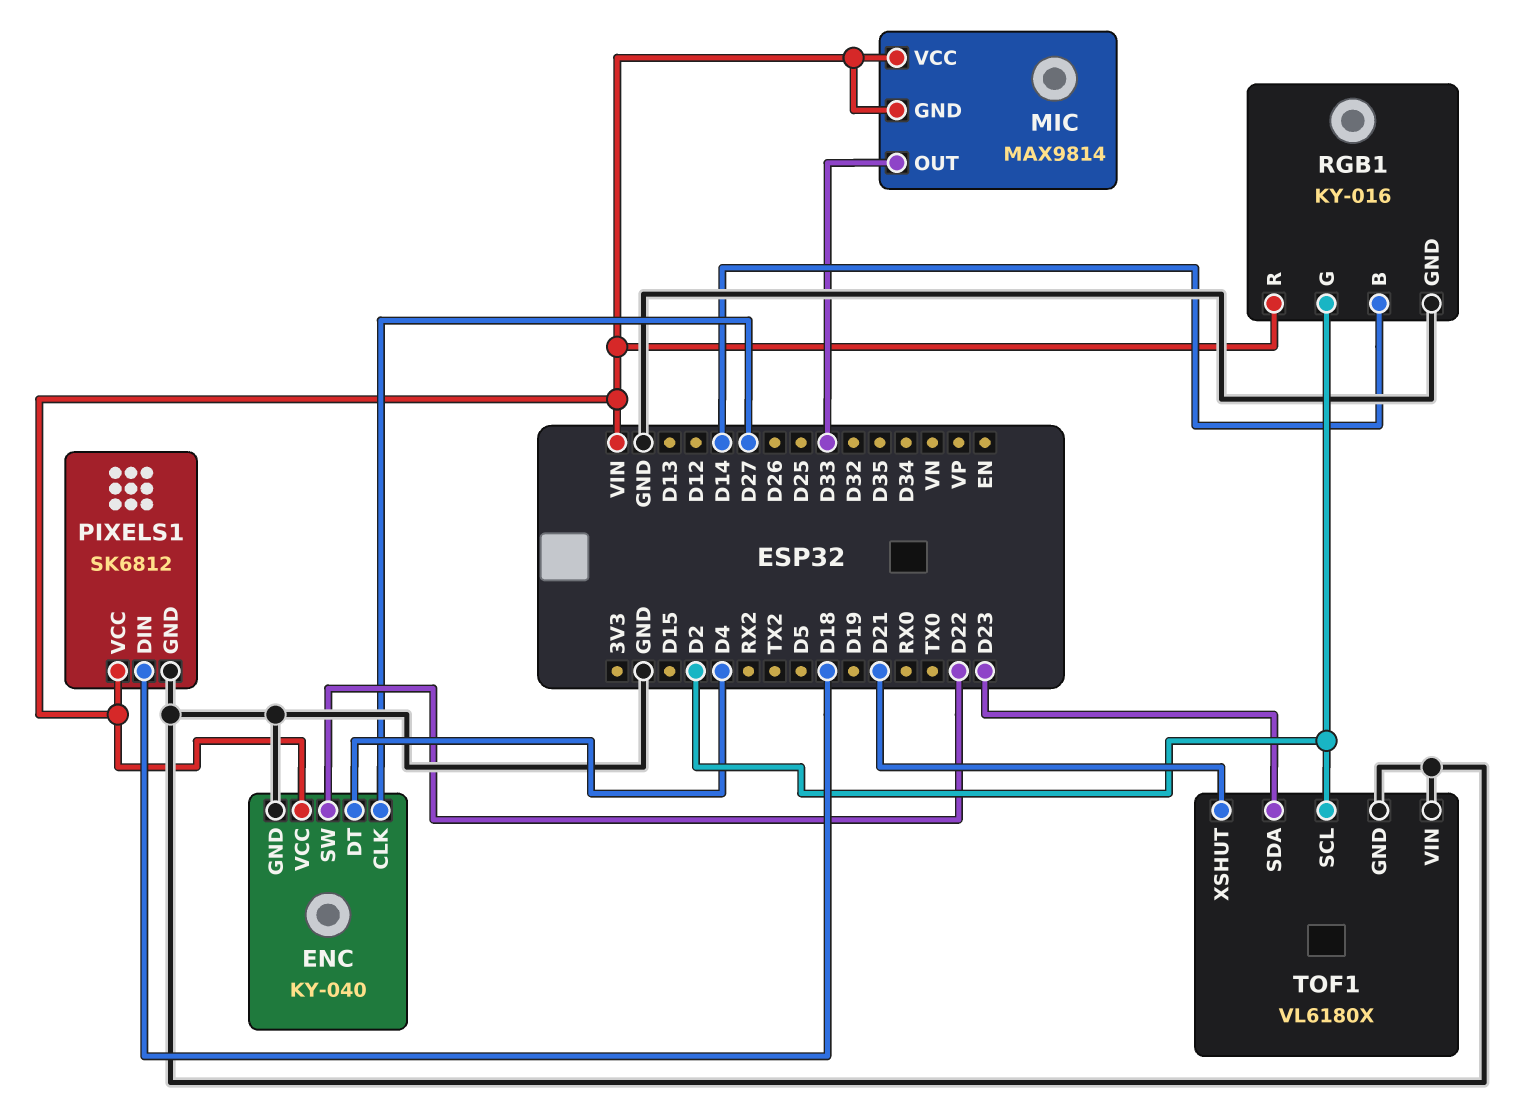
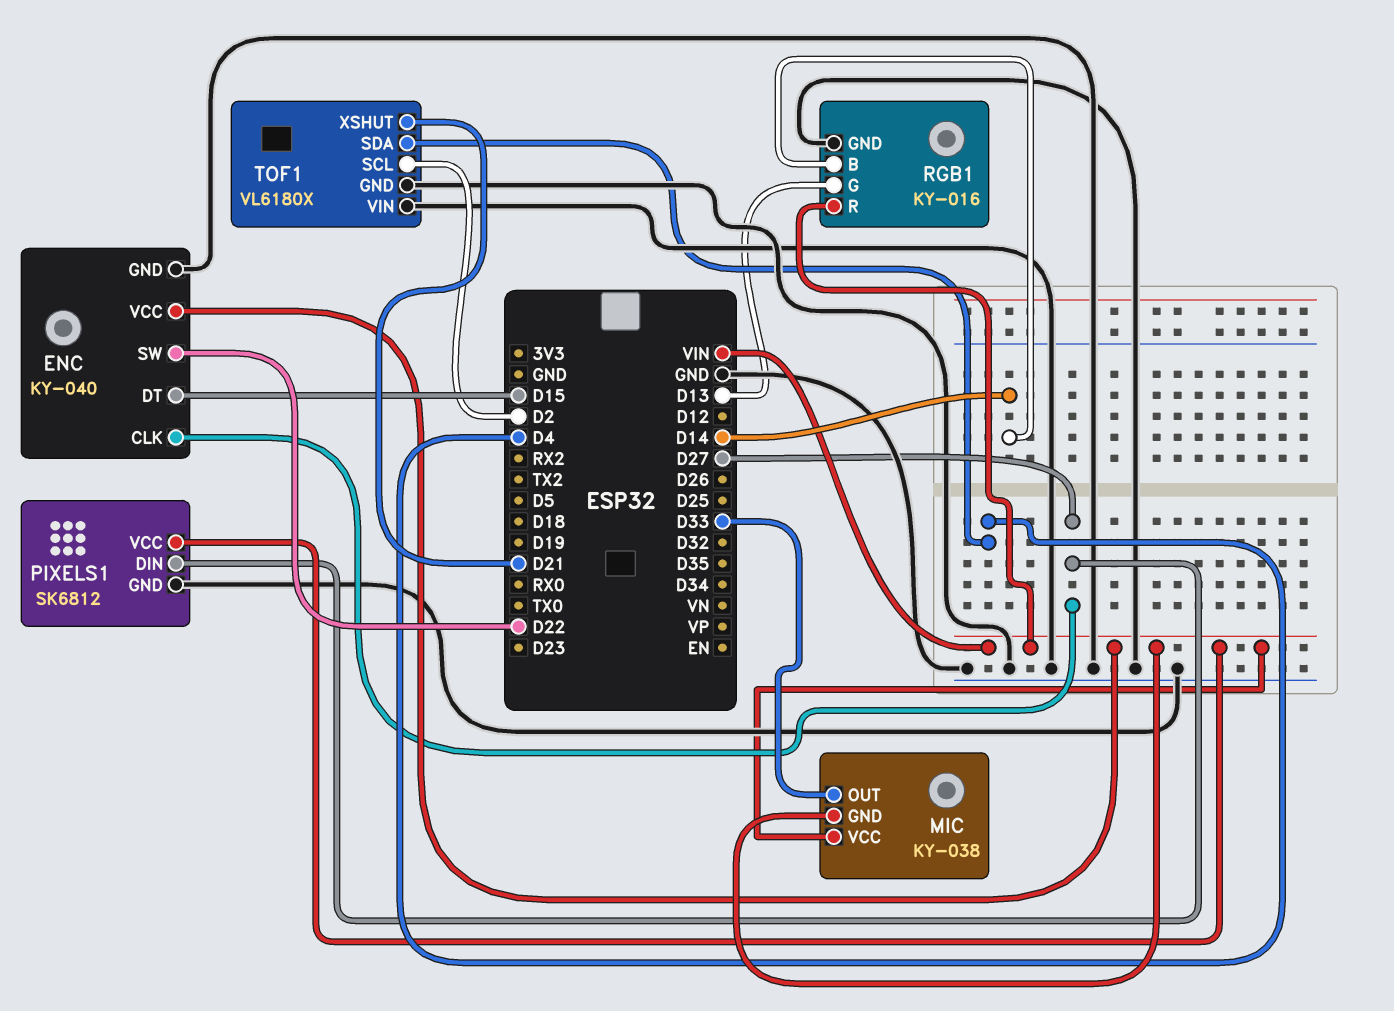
ENC pin DT: D4 -> D15
MIC: MAX9814 -> KY-038
PIXELS1 pin DIN: D18 -> D27
RGB1 pin G: D2 -> D13
TOF1 pin SDA: D23 -> D4

